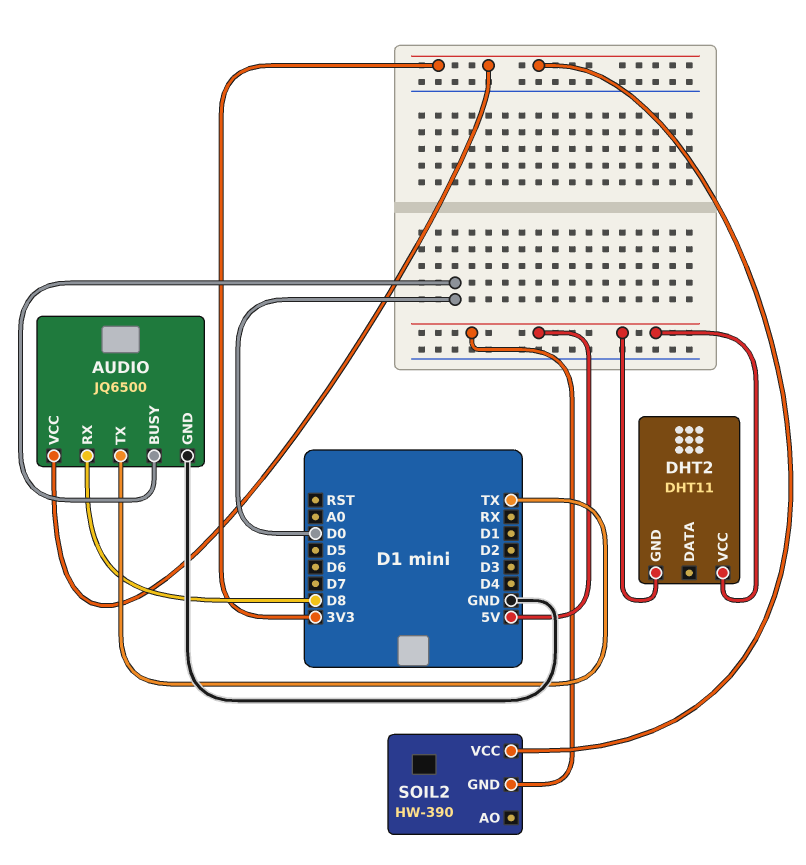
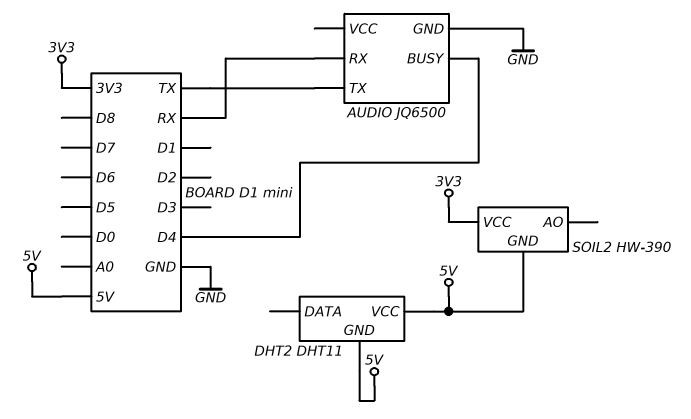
AUDIO pin BUSY: D0 -> D4
AUDIO pin RX: D8 -> RX
AUDIO pin VCC: 3V3 -> none

